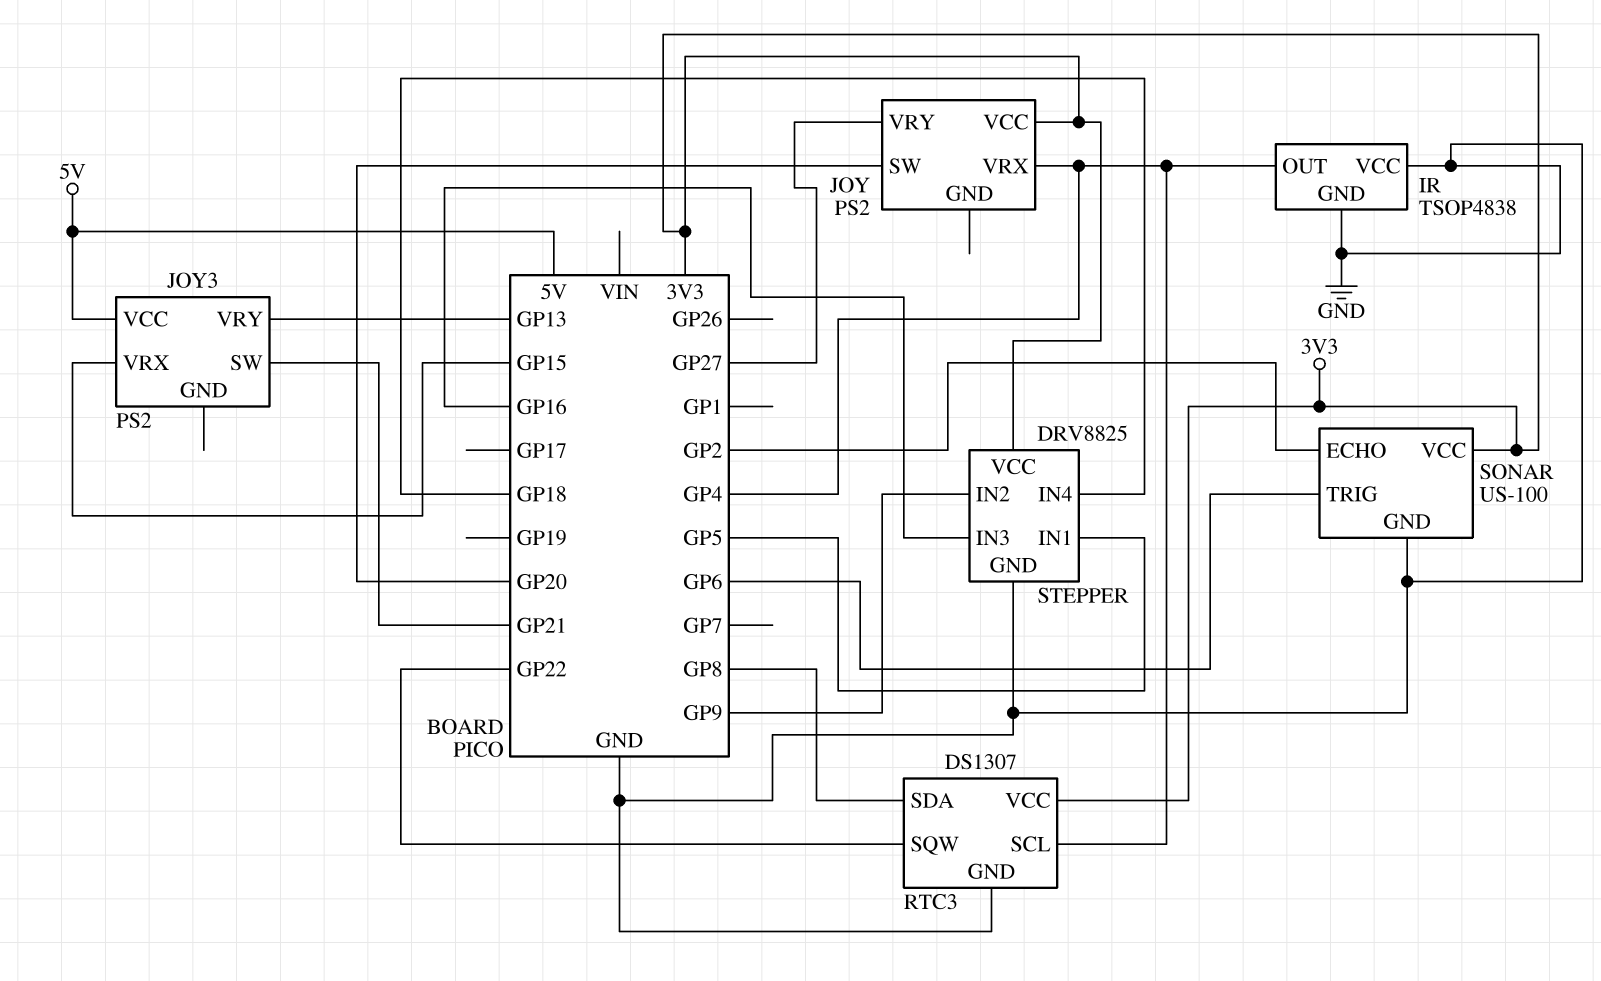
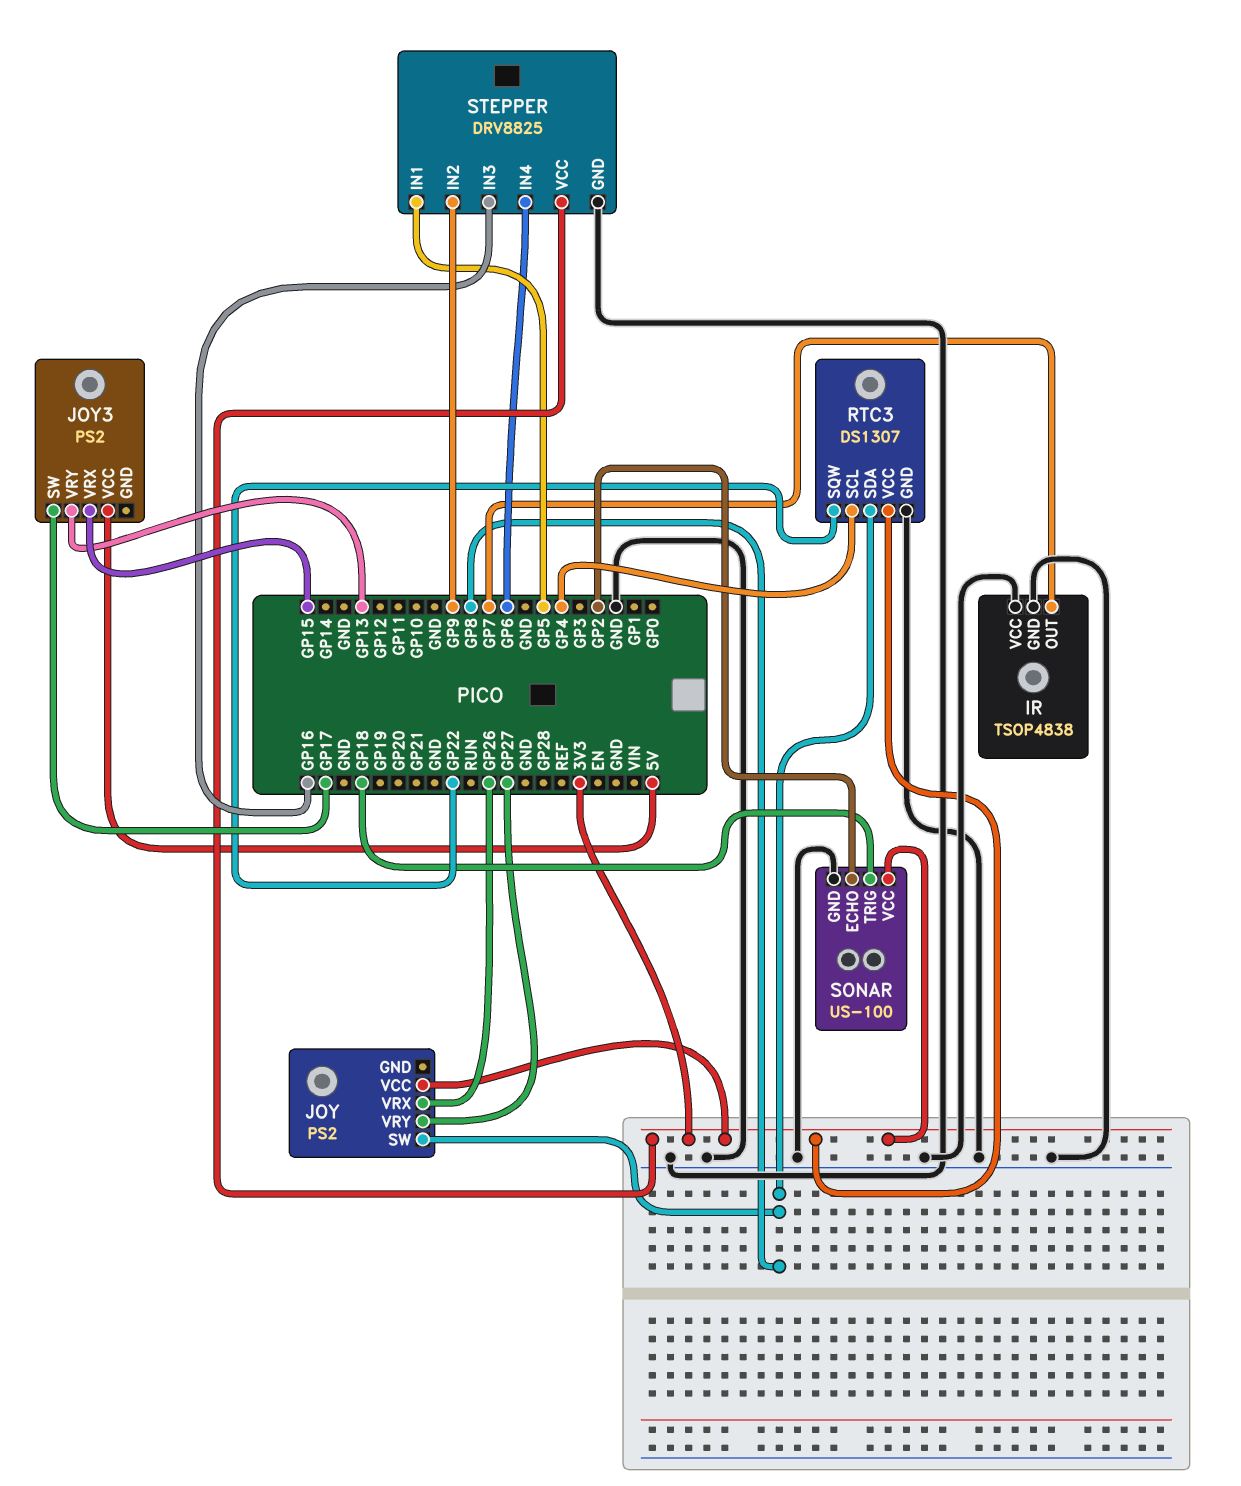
IR pin OUT: GP4 -> GP7
JOY pin SW: GP20 -> GP8
JOY pin VRX: GP4 -> GP26
JOY3 pin SW: GP21 -> GP17
SONAR pin TRIG: GP6 -> GP18
STEPPER pin IN4: GP18 -> GP6

